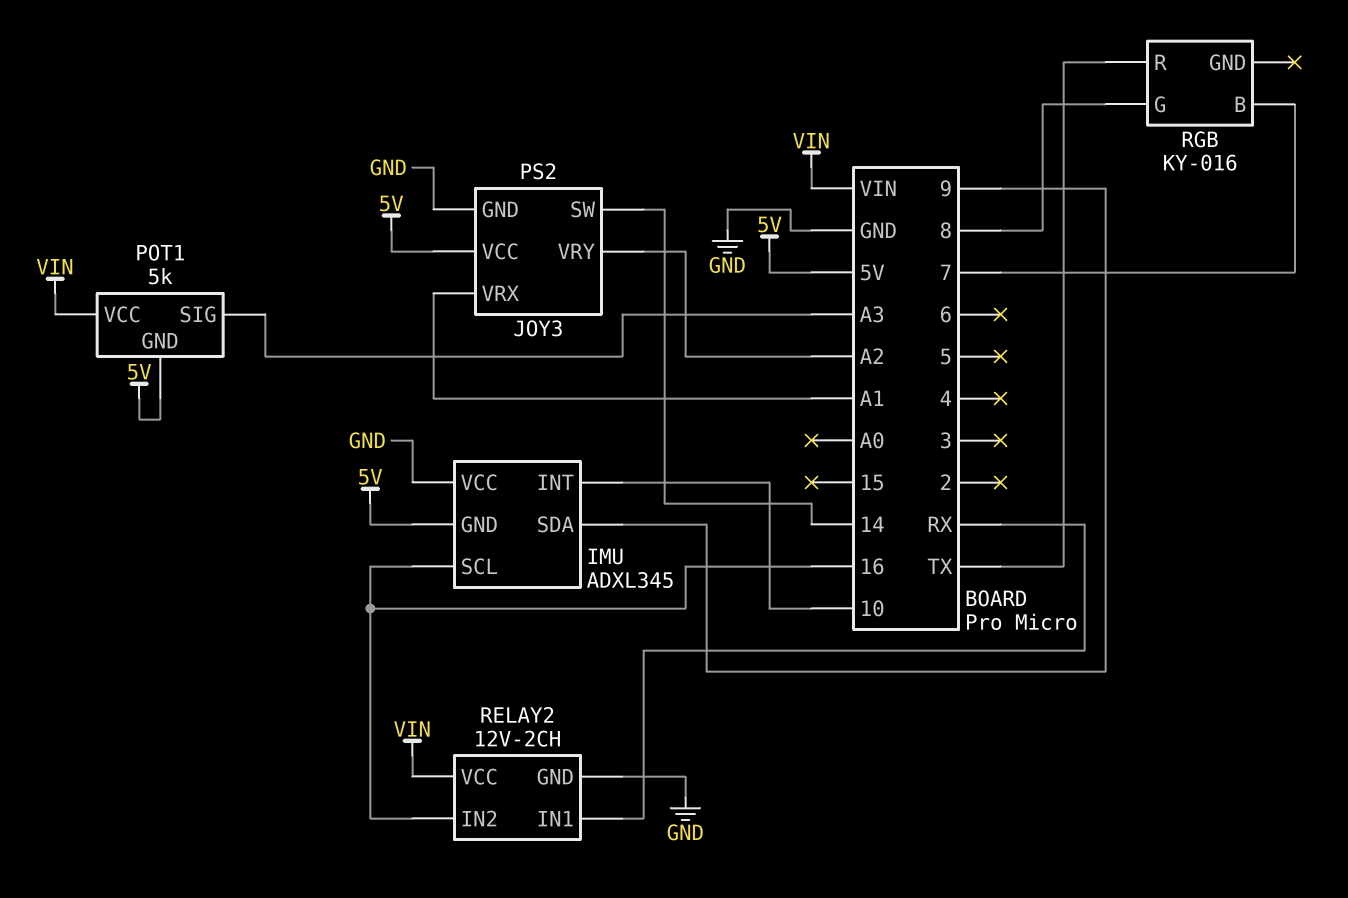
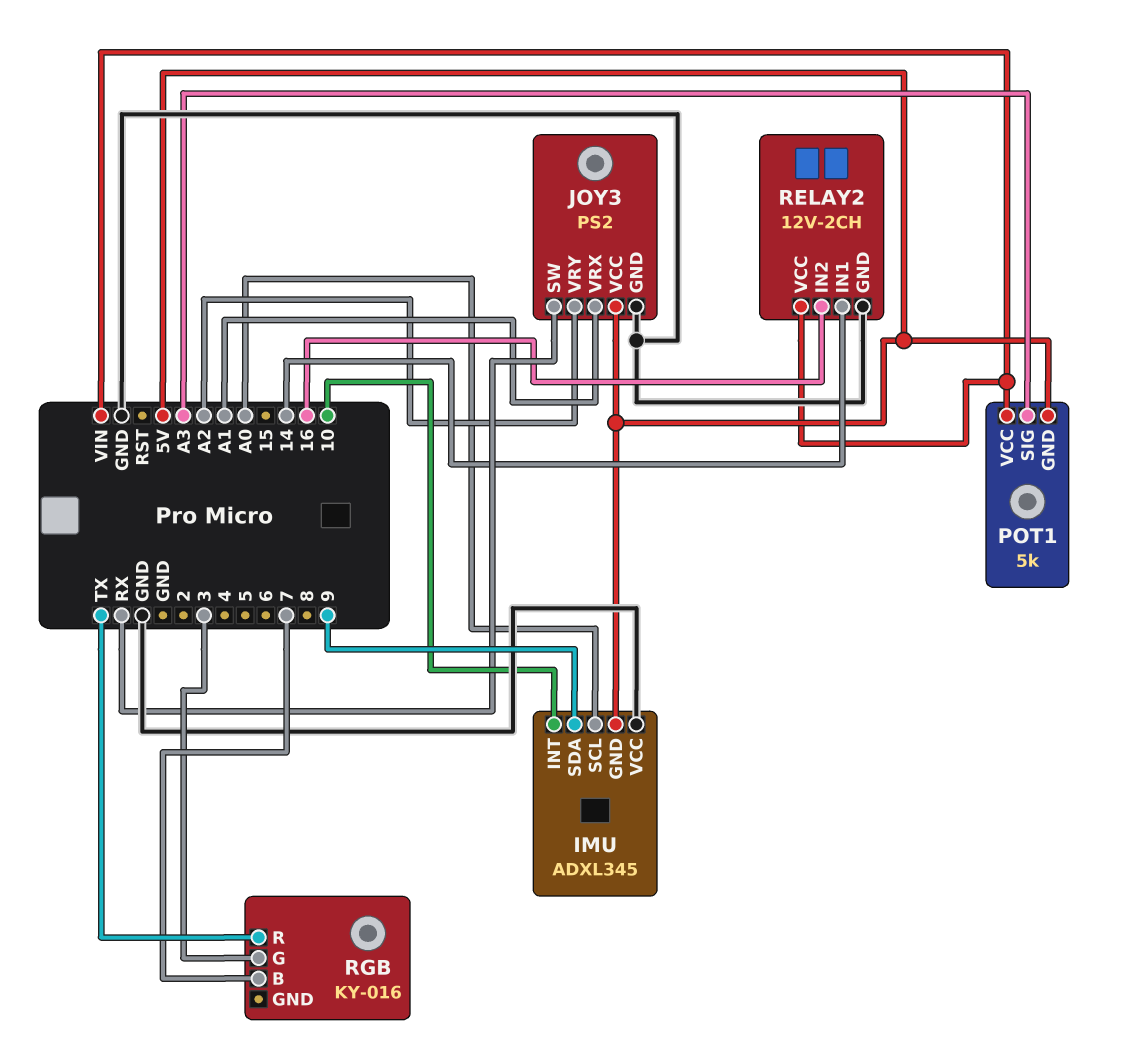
IMU pin SCL: 16 -> A0
JOY3 pin SW: 14 -> RX
RELAY2 pin IN1: RX -> 14
RGB pin G: 8 -> 3

